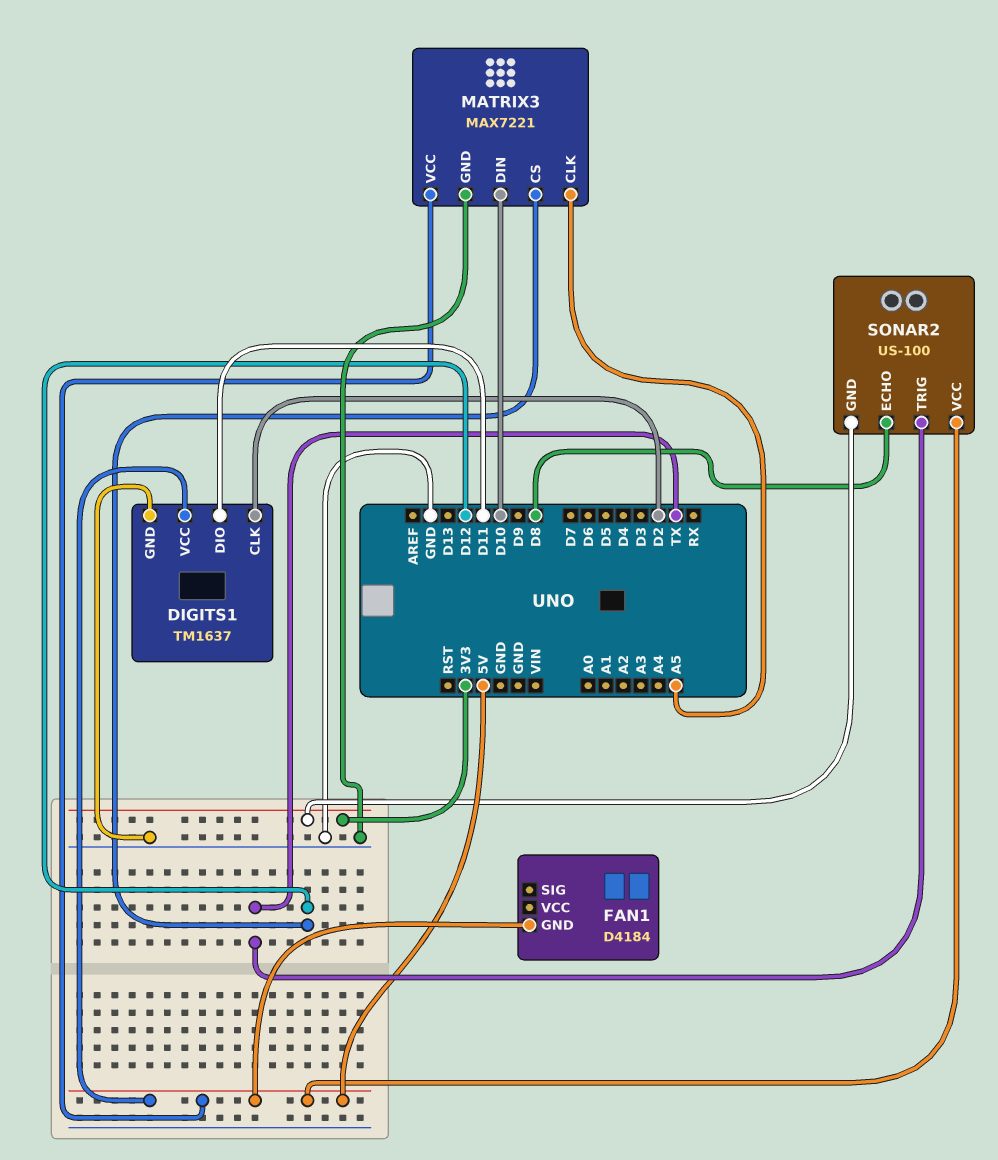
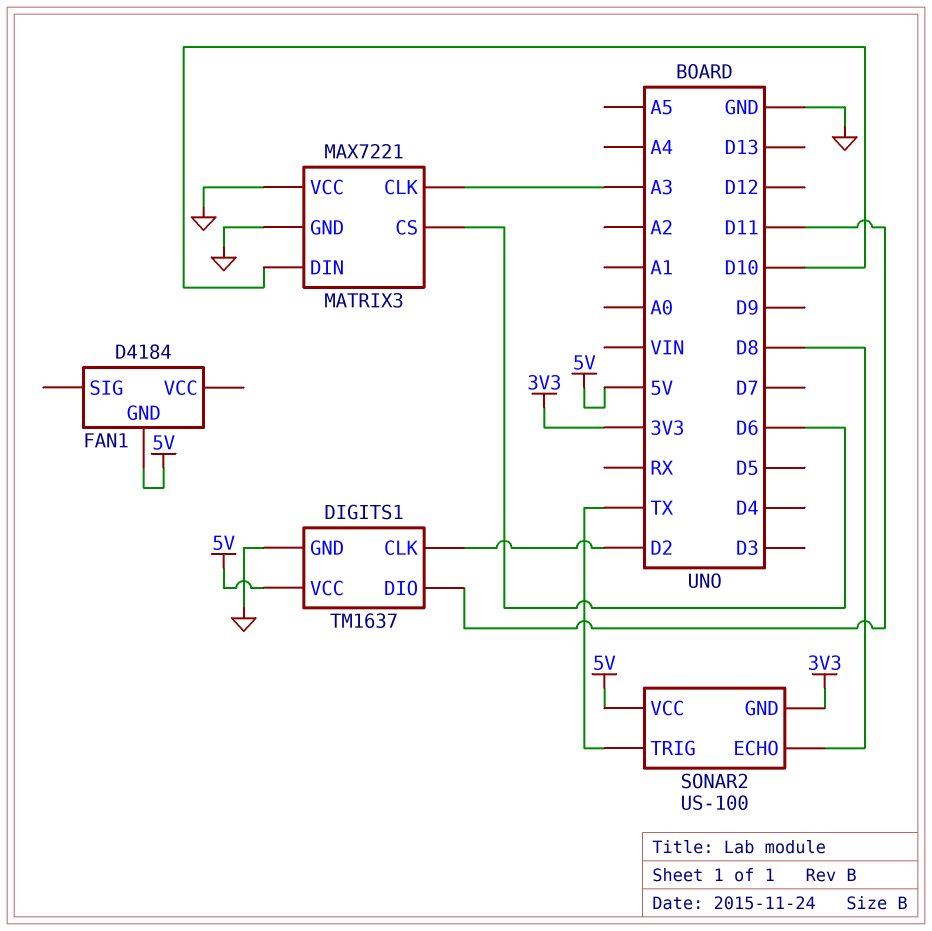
MATRIX3 pin CLK: A5 -> A3
MATRIX3 pin CS: D12 -> D6
MATRIX3 pin VCC: 5V -> GND

